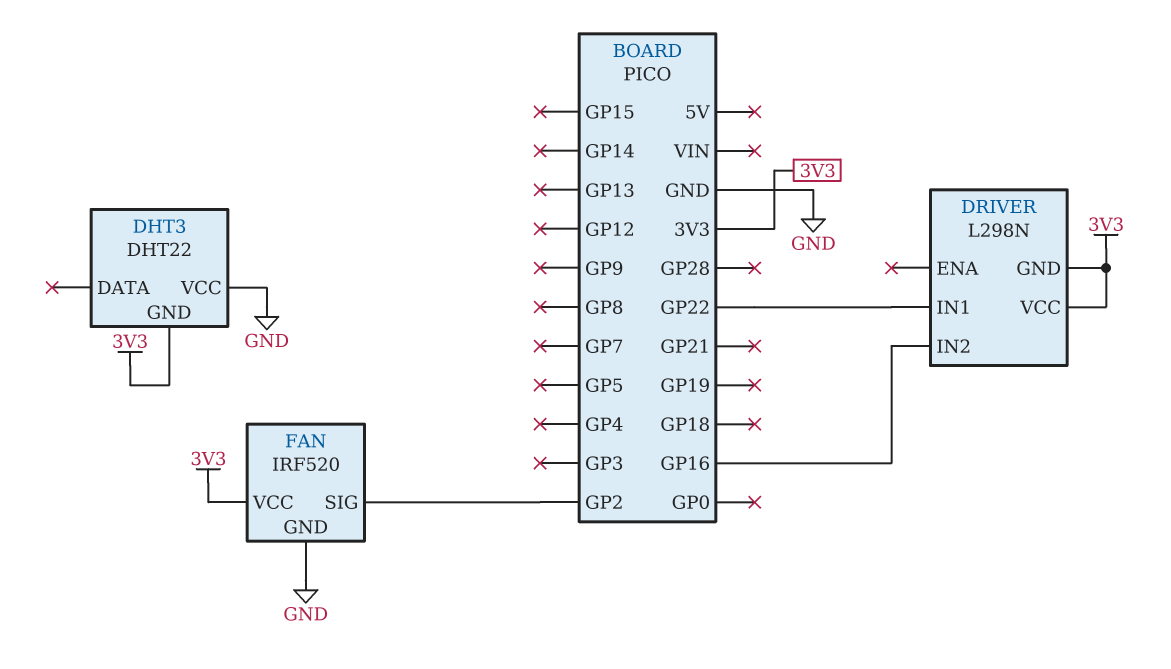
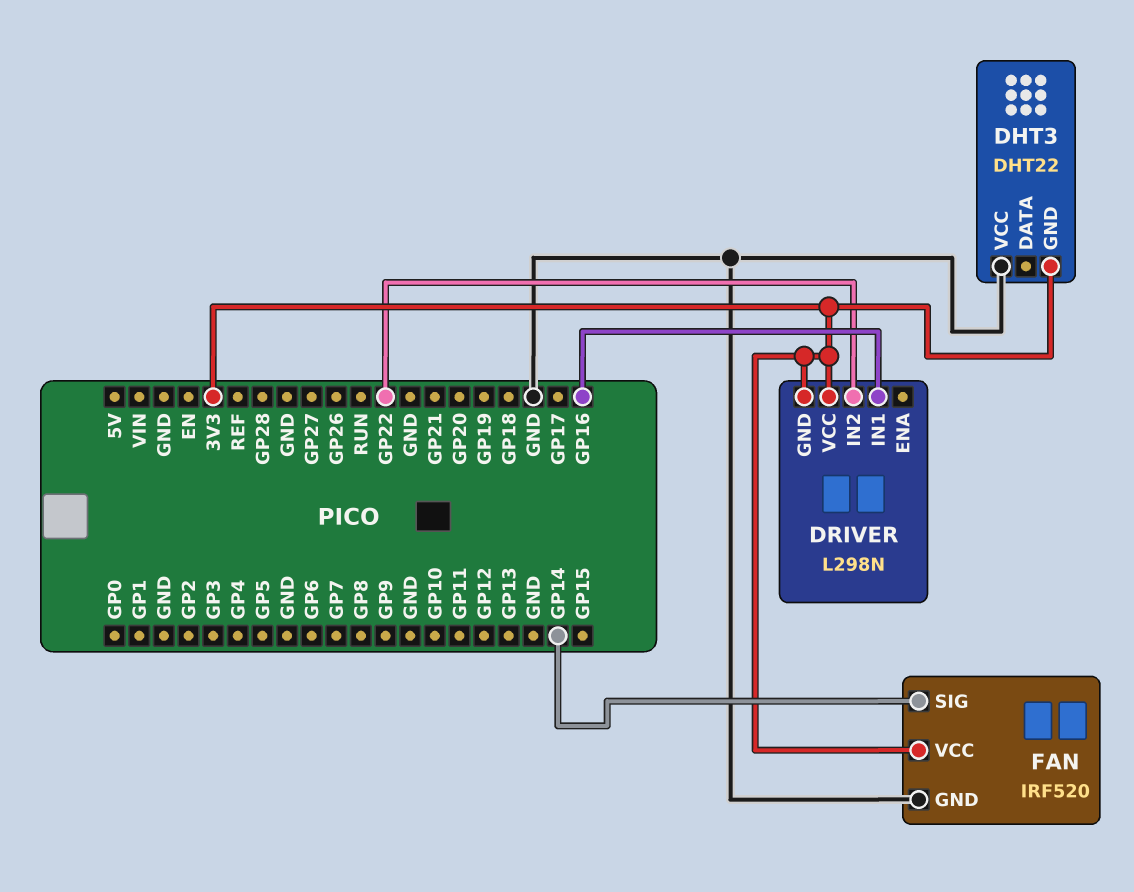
DRIVER pin IN1: GP22 -> GP16
DRIVER pin IN2: GP16 -> GP22
FAN pin SIG: GP2 -> GP14

